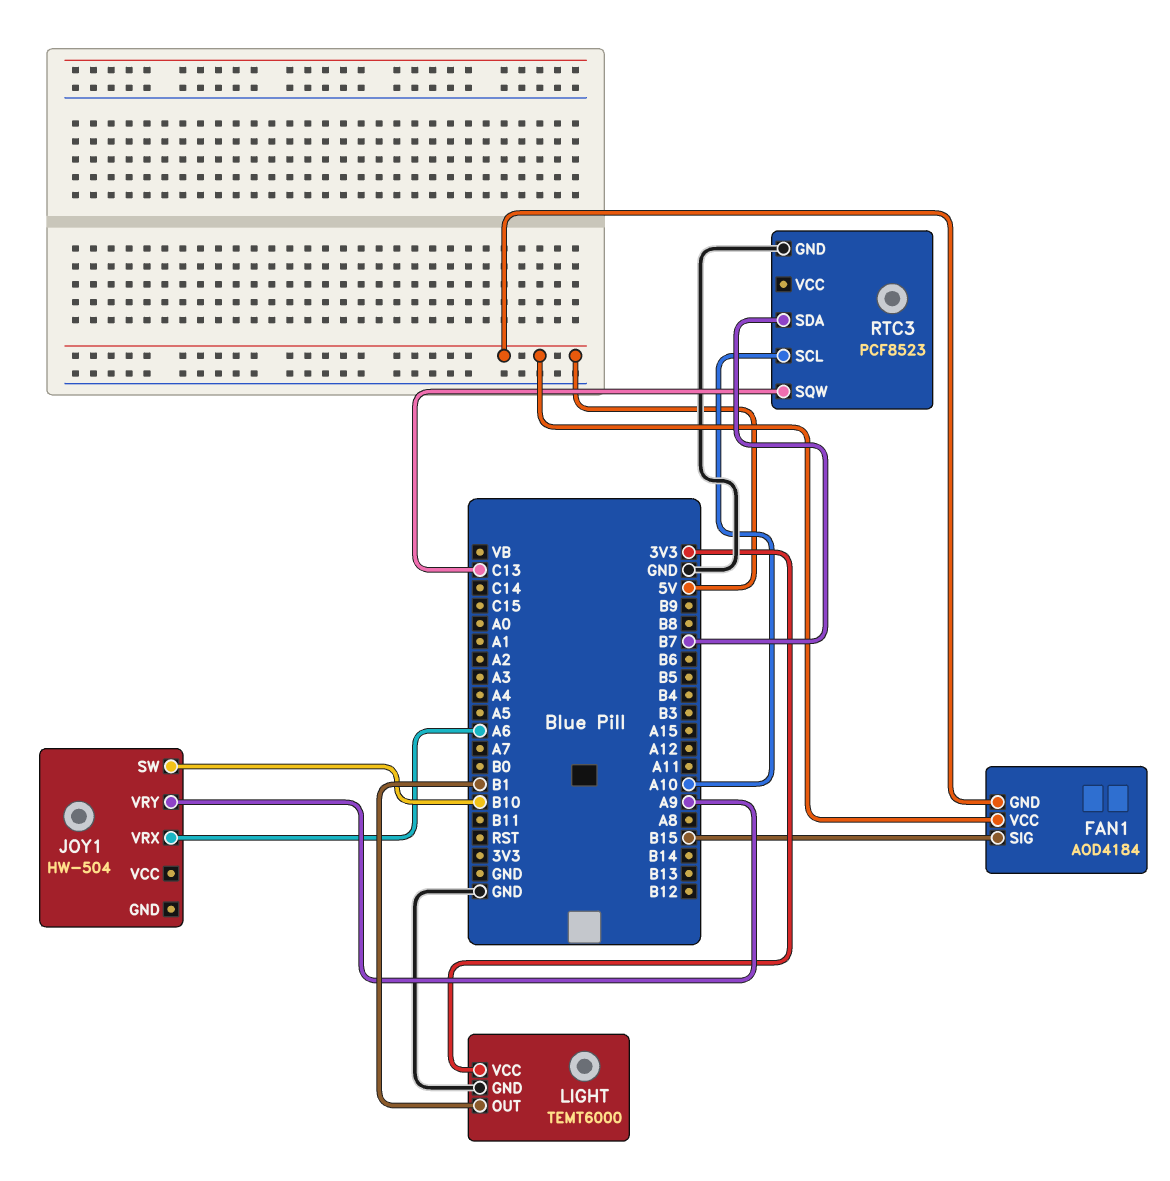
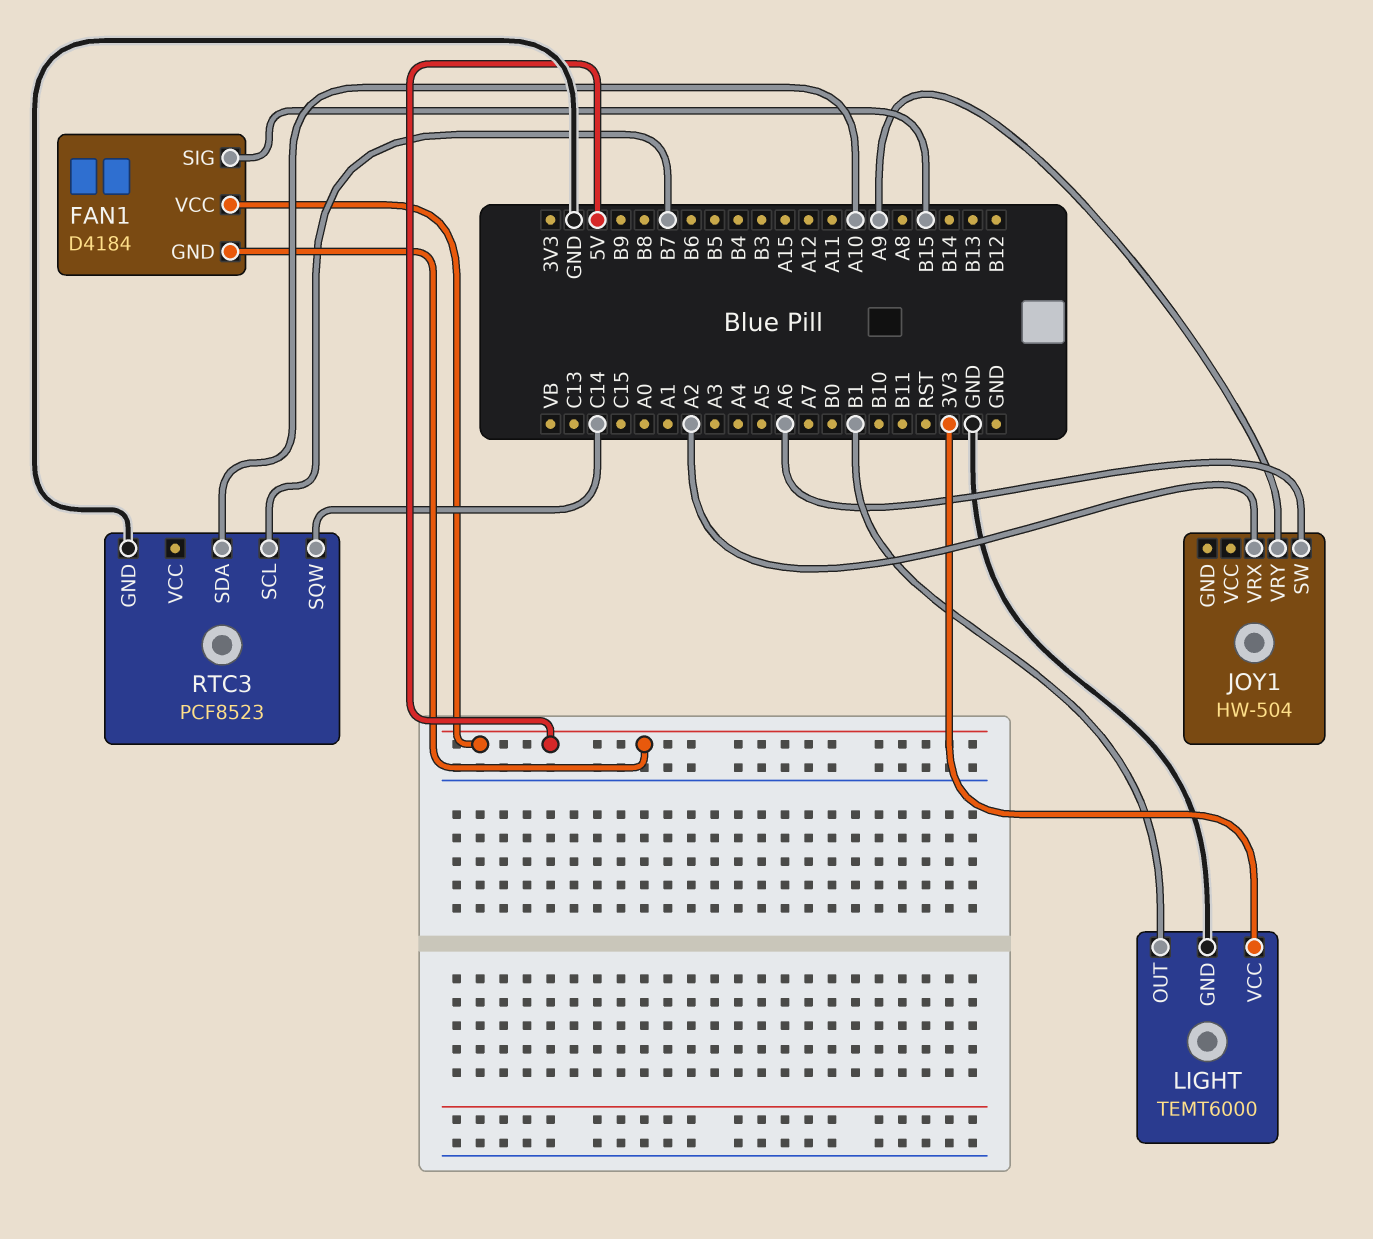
FAN1: AOD4184 -> D4184
JOY1 pin SW: B10 -> A6
JOY1 pin VRX: A6 -> A2
RTC3 pin SCL: A10 -> B7
RTC3 pin SDA: B7 -> A10
RTC3 pin SQW: C13 -> C14

